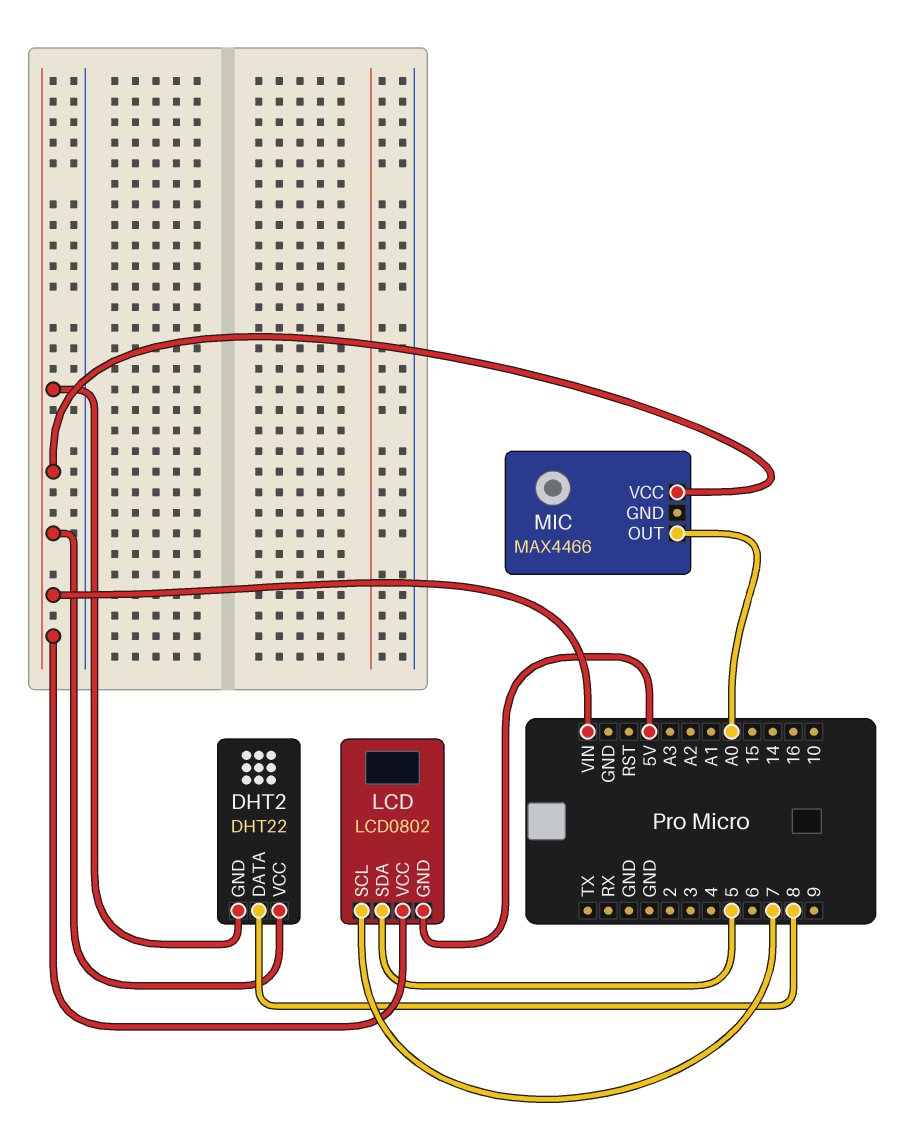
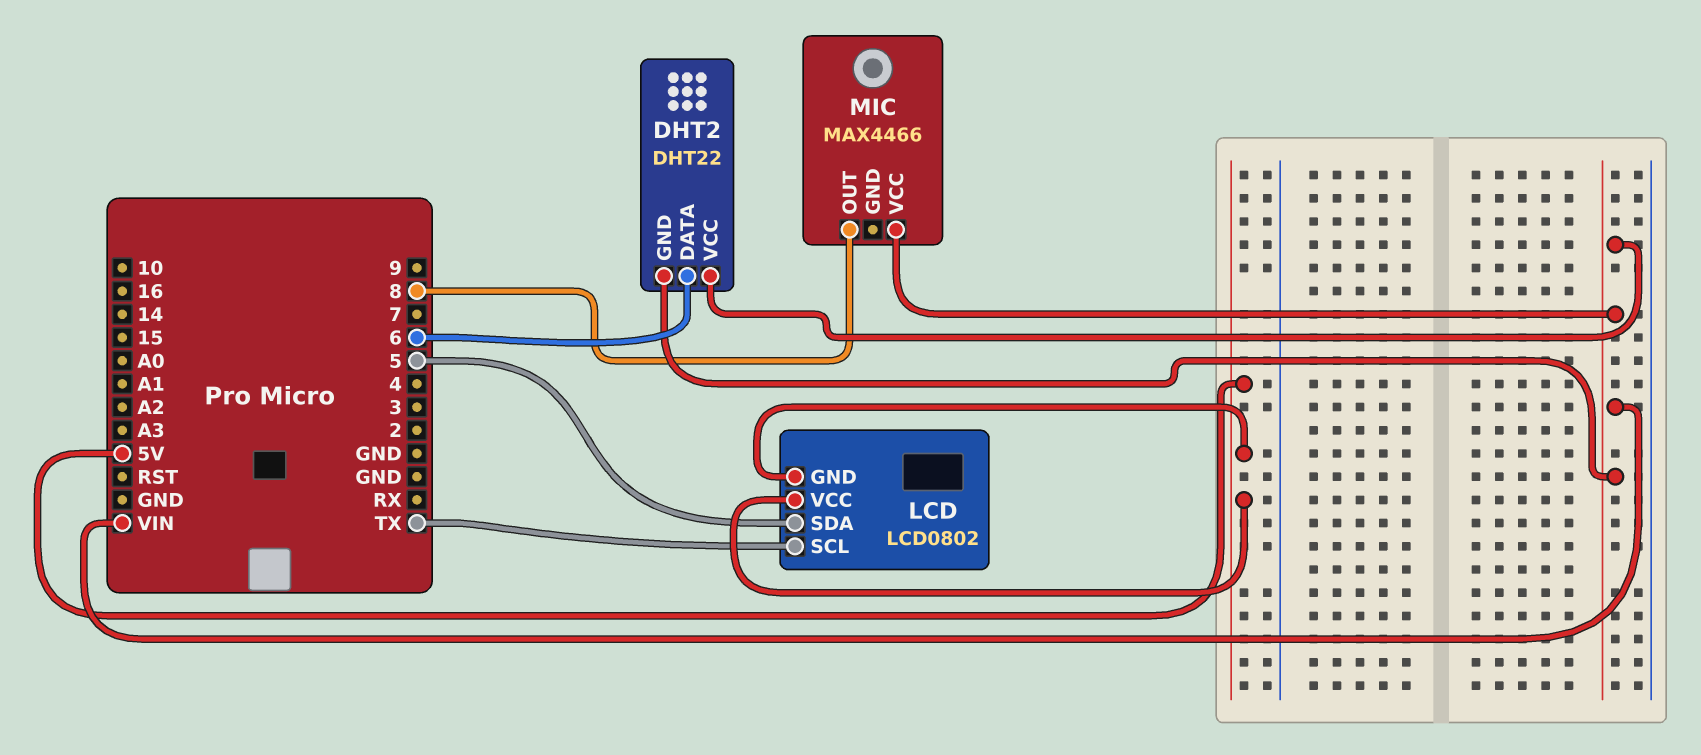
DHT2 pin DATA: 8 -> 6
LCD pin SCL: 7 -> TX
LCD pin VCC: VIN -> 5V
MIC pin OUT: A0 -> 8

